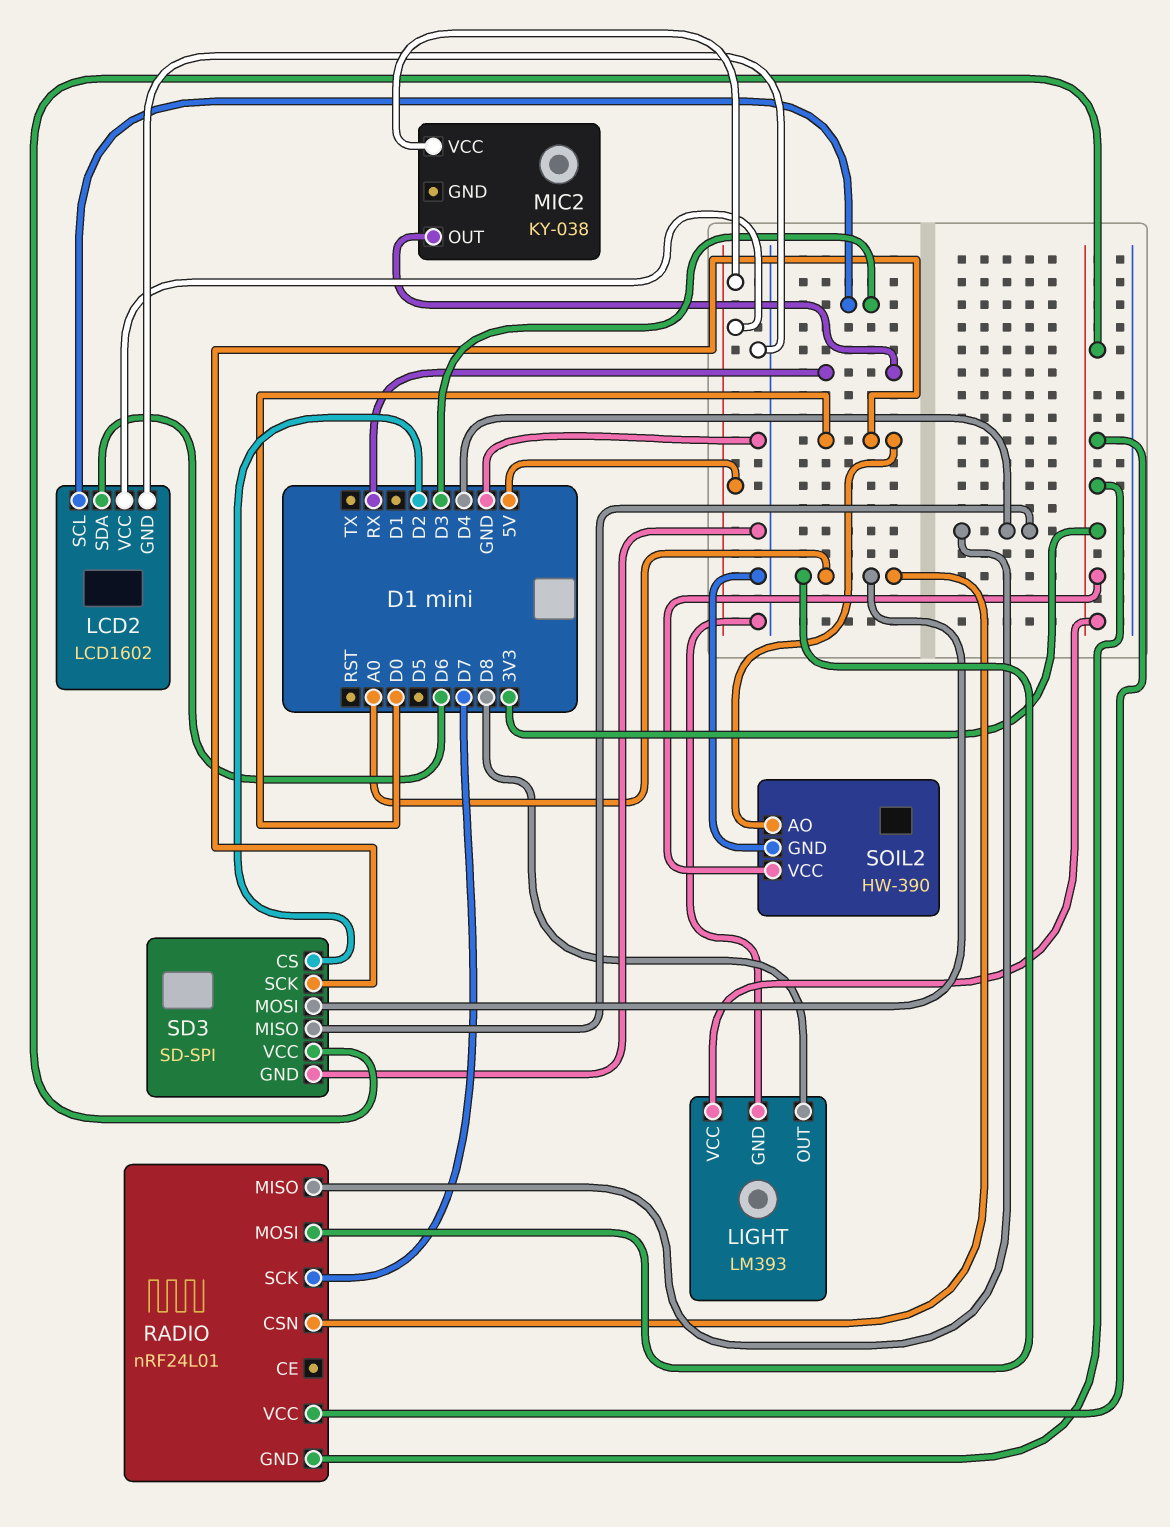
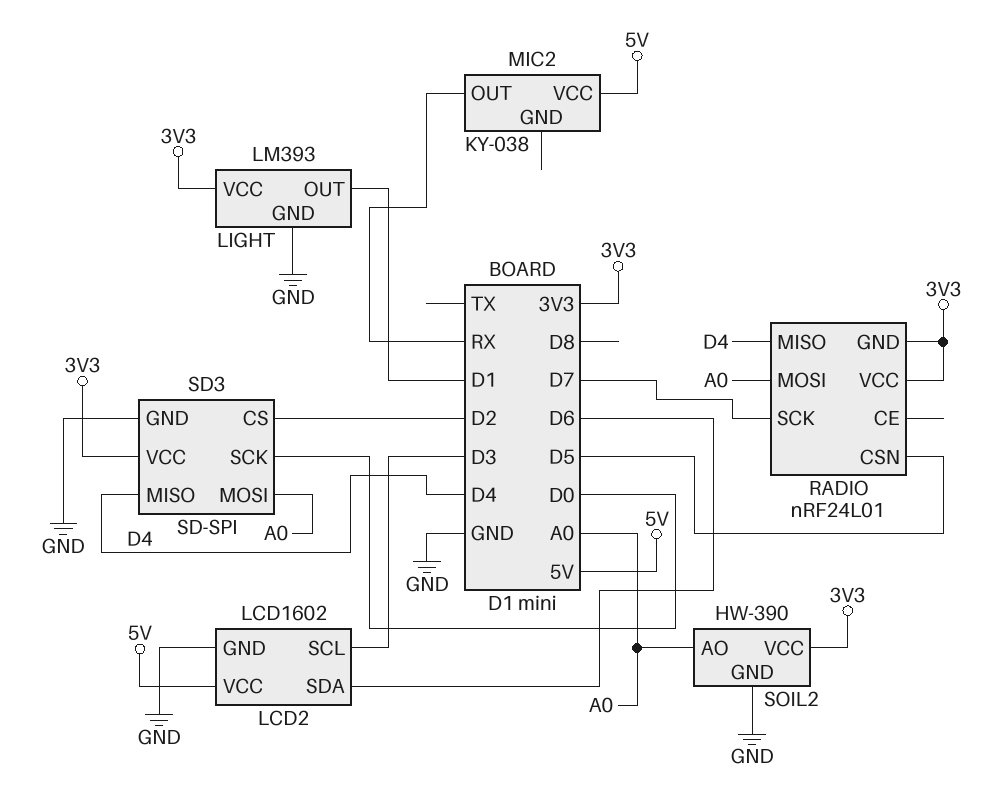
LIGHT pin OUT: D8 -> D1
RADIO pin CSN: A0 -> D5
SOIL2 pin AO: D0 -> A0

